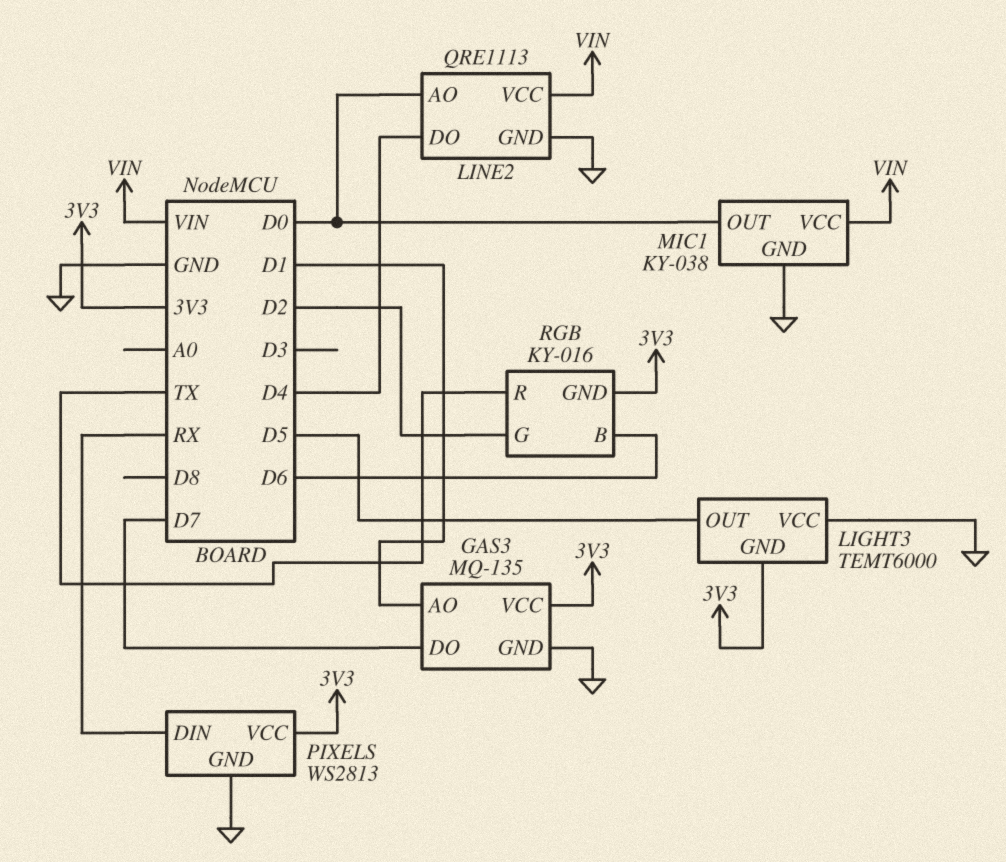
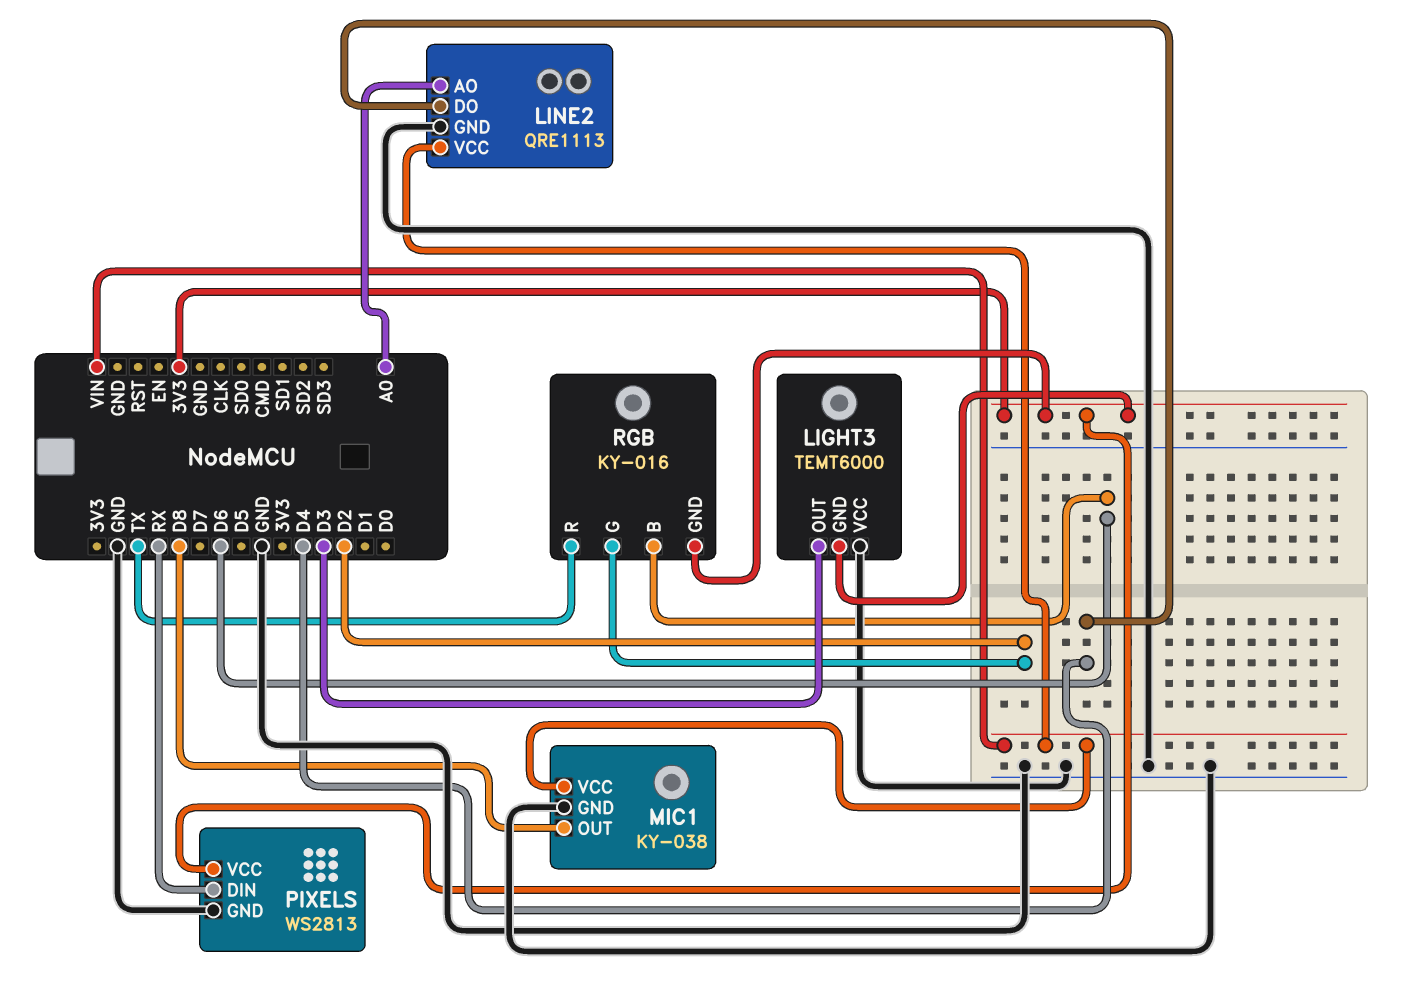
GAS3: MQ-135 -> none
GAS3 pin AO: D1 -> none
GAS3 pin DO: D7 -> none
GAS3 pin GND: GND -> none
GAS3 pin VCC: 3V3 -> none
LIGHT3 pin OUT: D5 -> D3
LINE2 pin AO: D0 -> A0
MIC1 pin OUT: D0 -> D8

